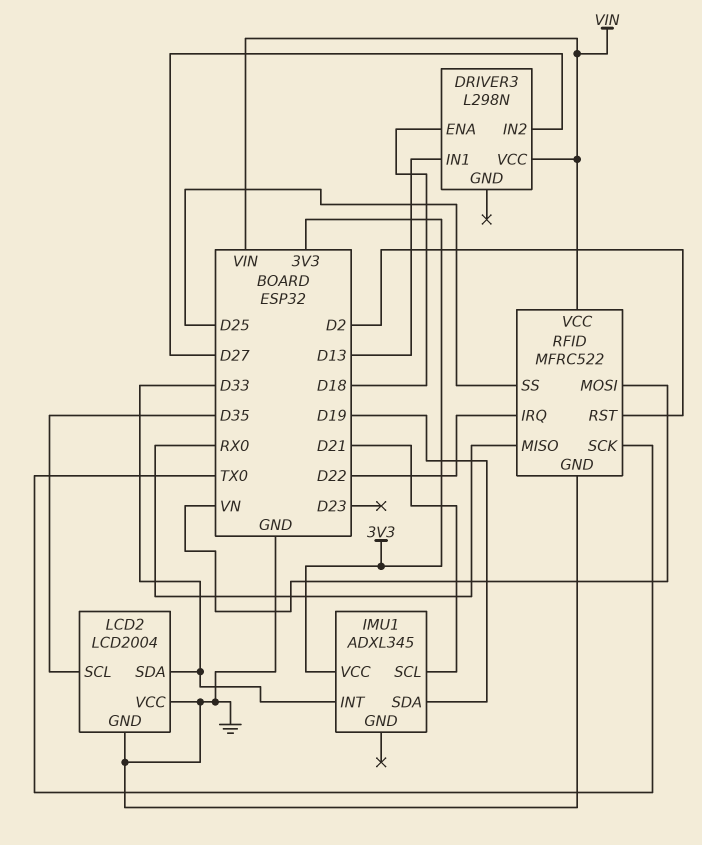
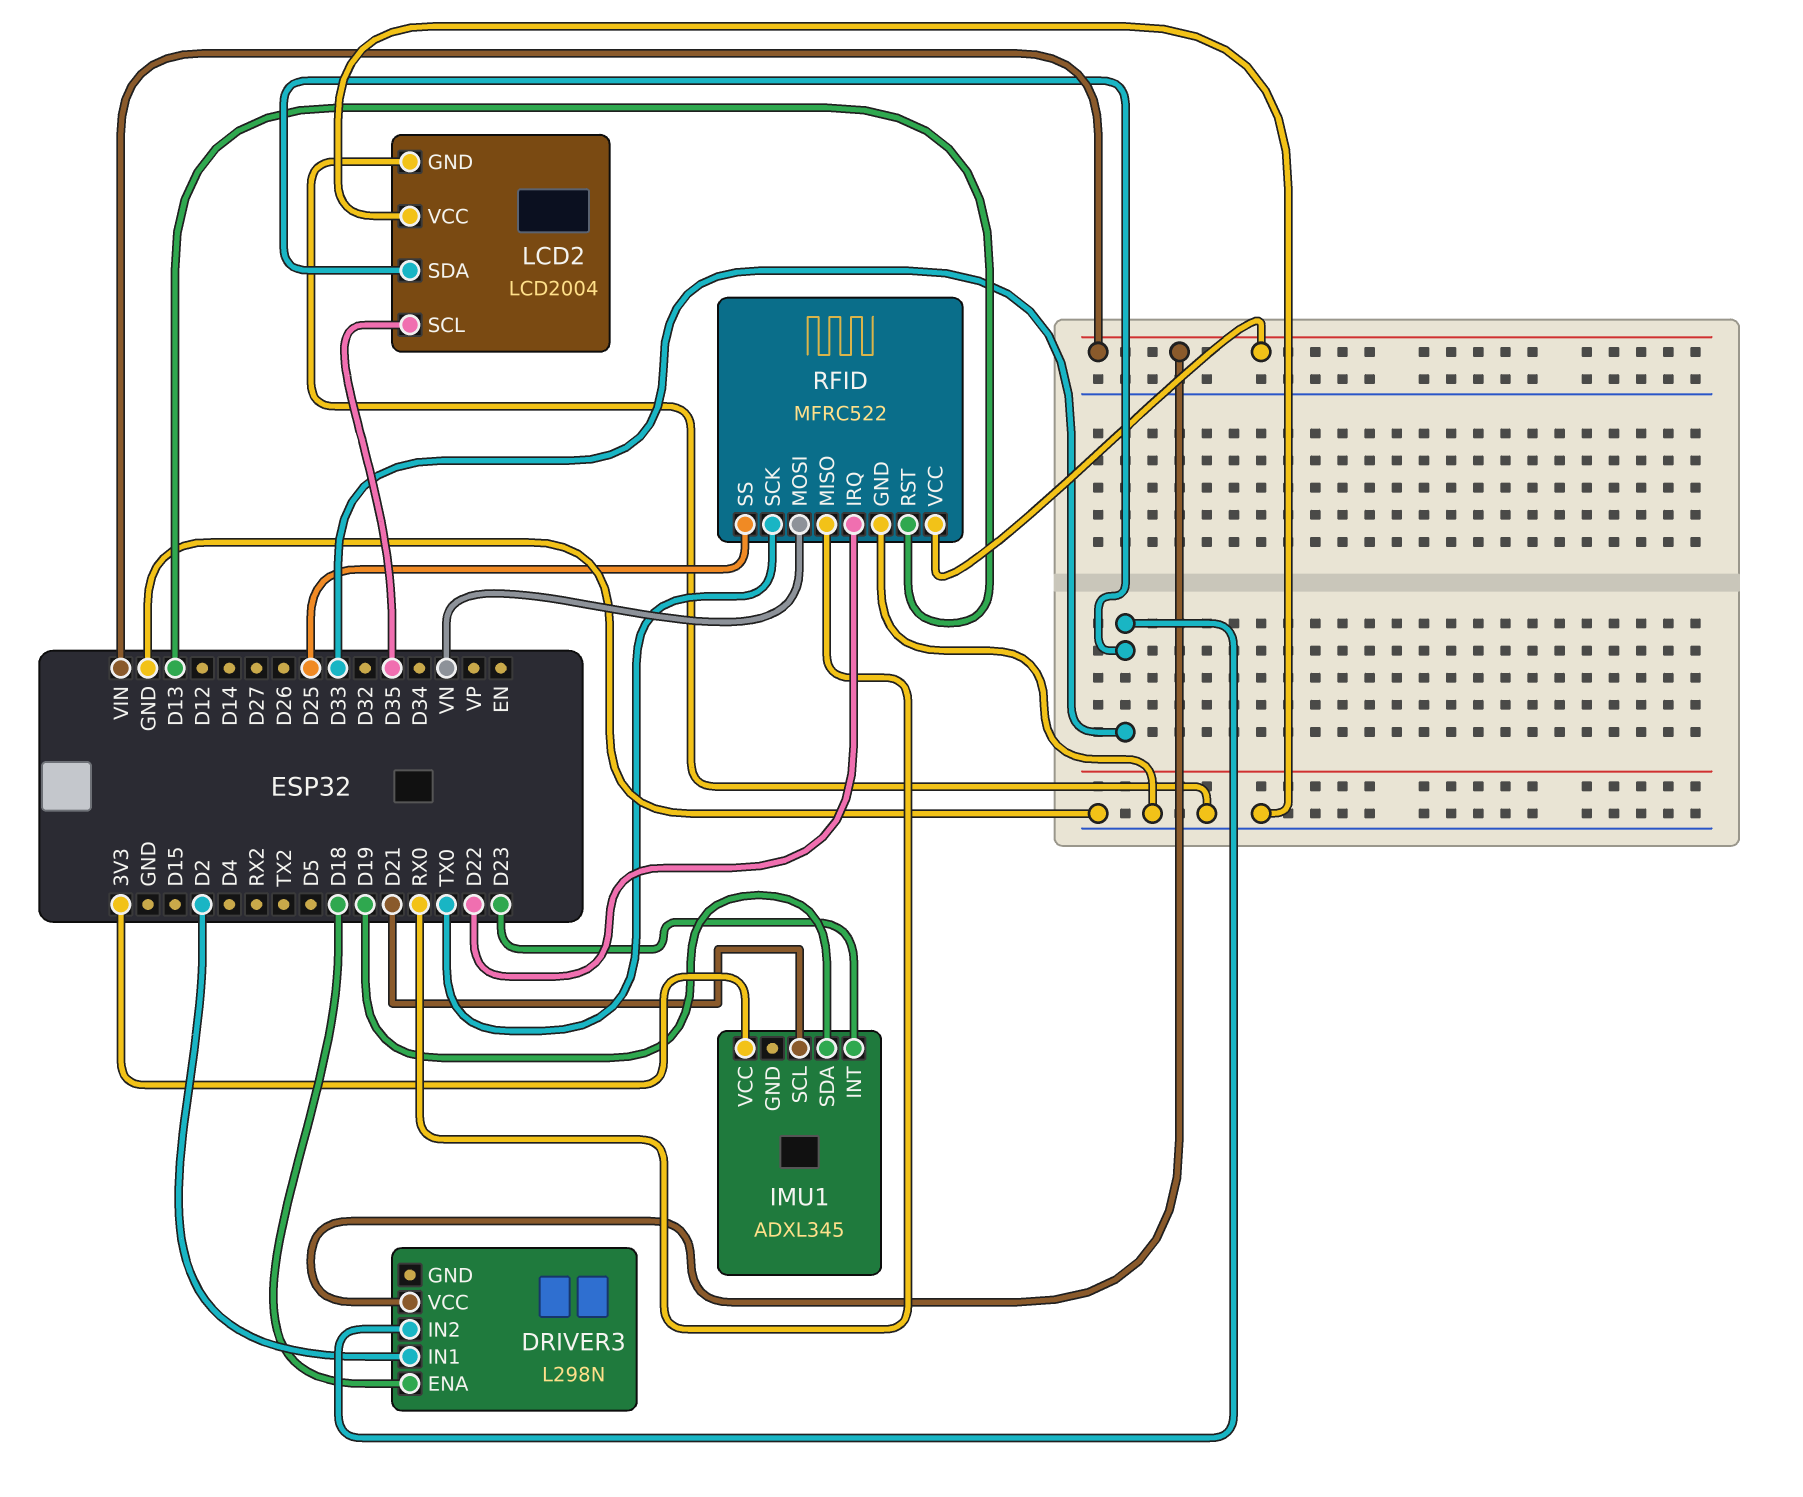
DRIVER3 pin IN1: D13 -> D2
DRIVER3 pin IN2: D27 -> D33
IMU1 pin INT: D33 -> D23
RFID pin RST: D2 -> D13

